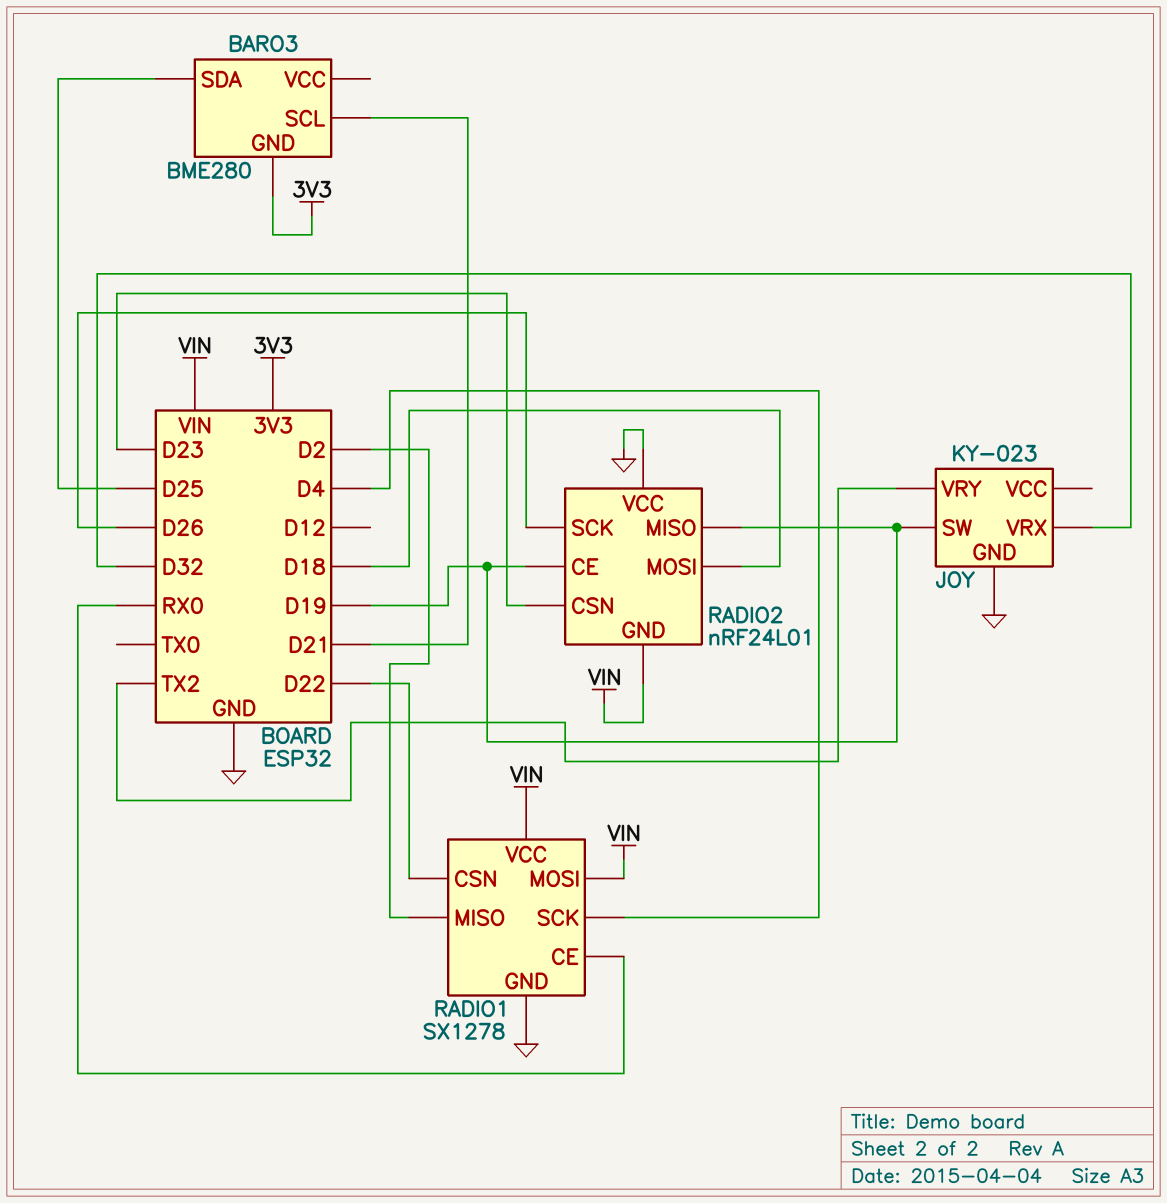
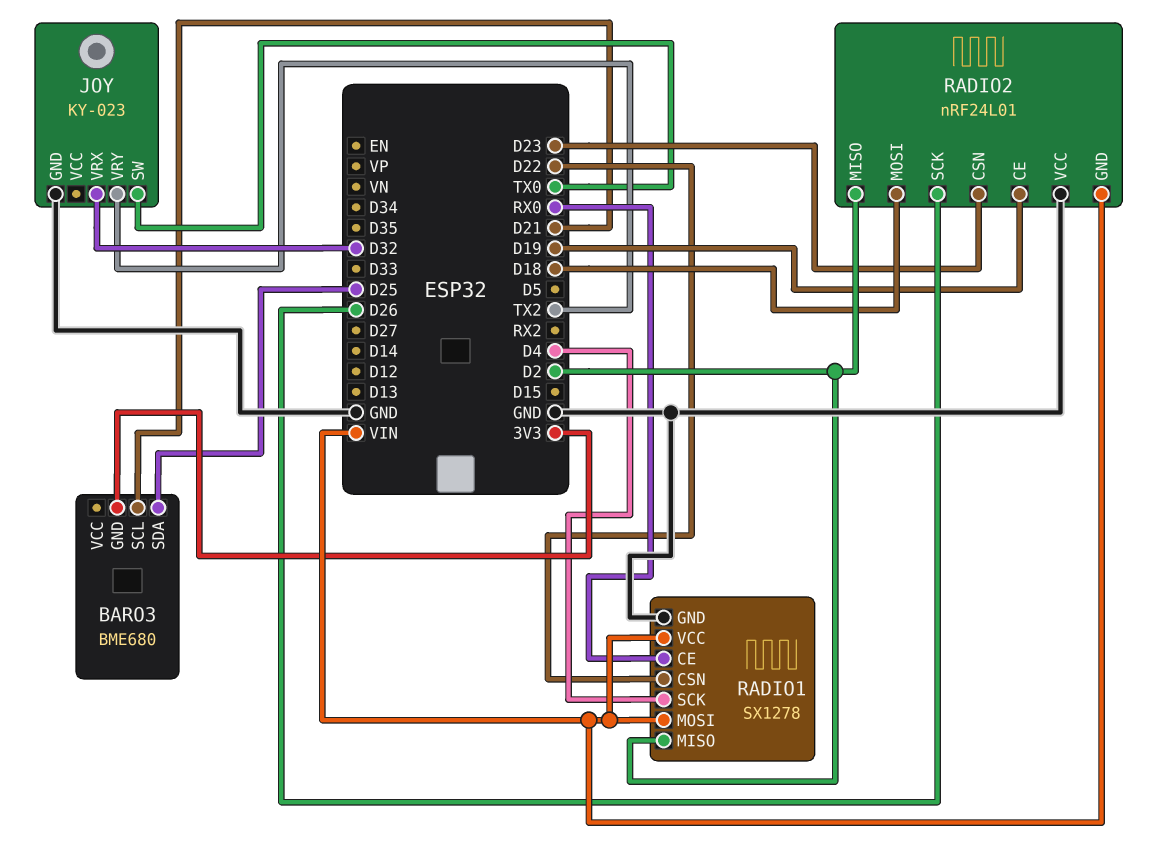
BARO3: BME280 -> BME680
JOY pin SW: D19 -> TX0
RADIO2 pin MISO: D19 -> D2

